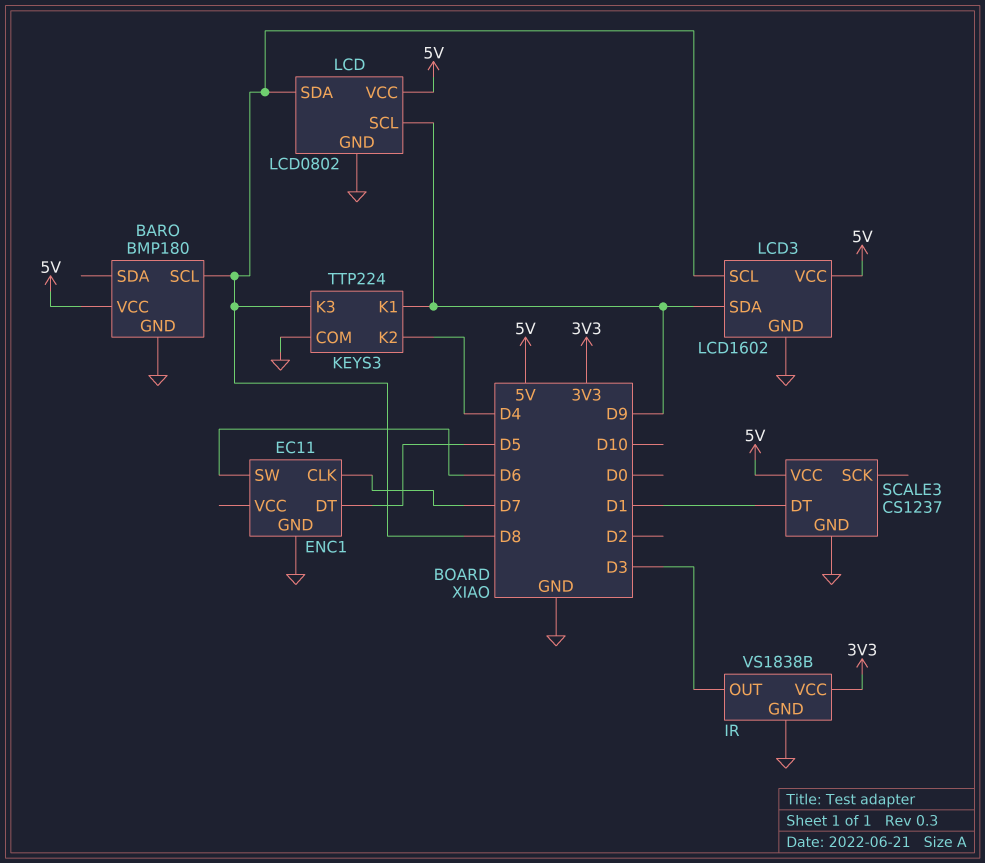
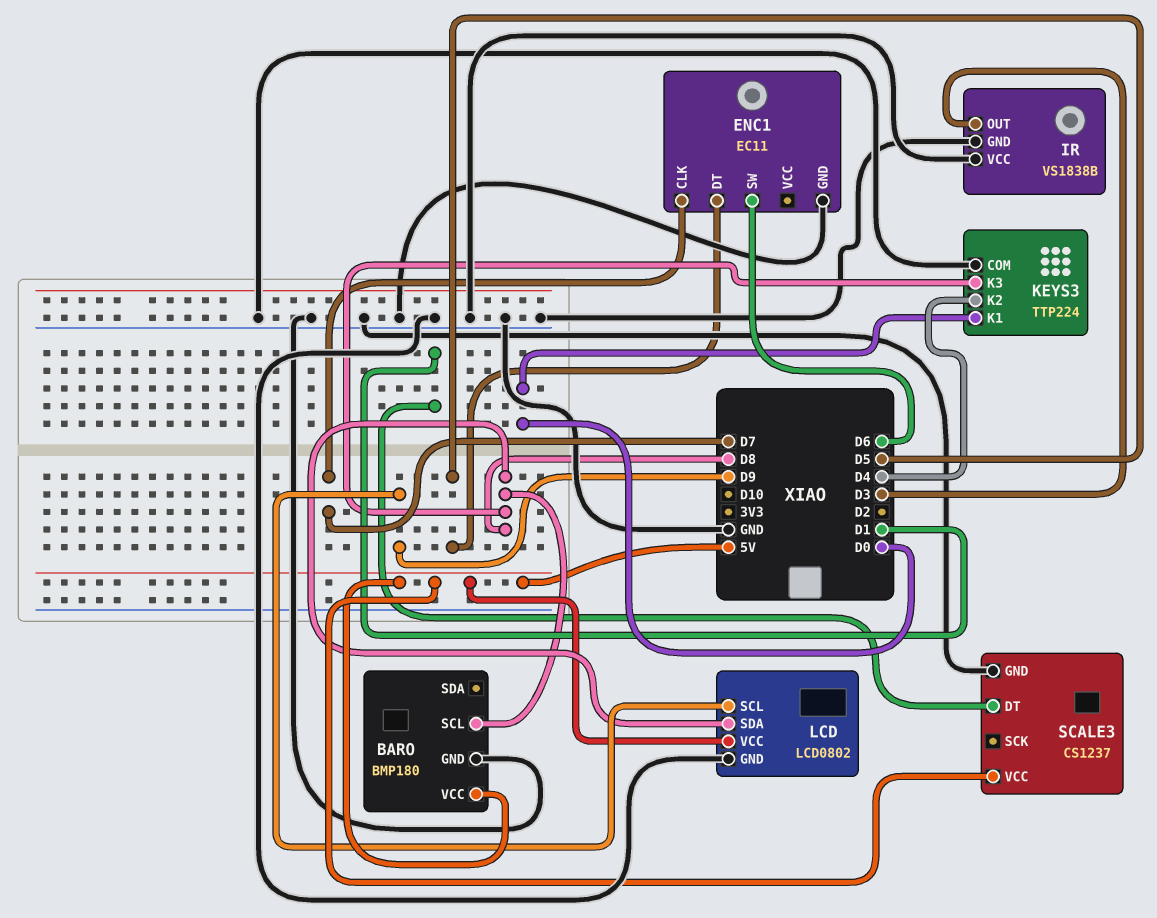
IR pin VCC: 3V3 -> GND
KEYS3 pin K1: D9 -> D0
LCD3: LCD1602 -> none
LCD3 pin GND: GND -> none
LCD3 pin SCL: D8 -> none
LCD3 pin SDA: D9 -> none
LCD3 pin VCC: 5V -> none

